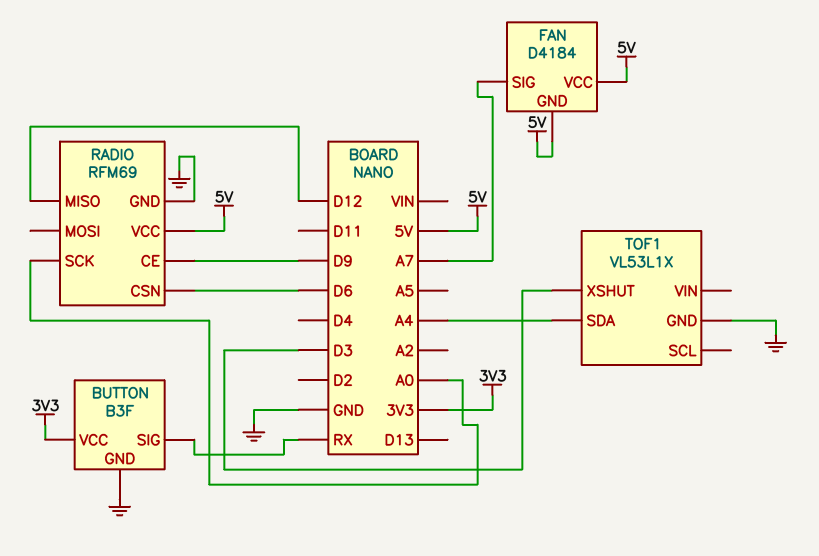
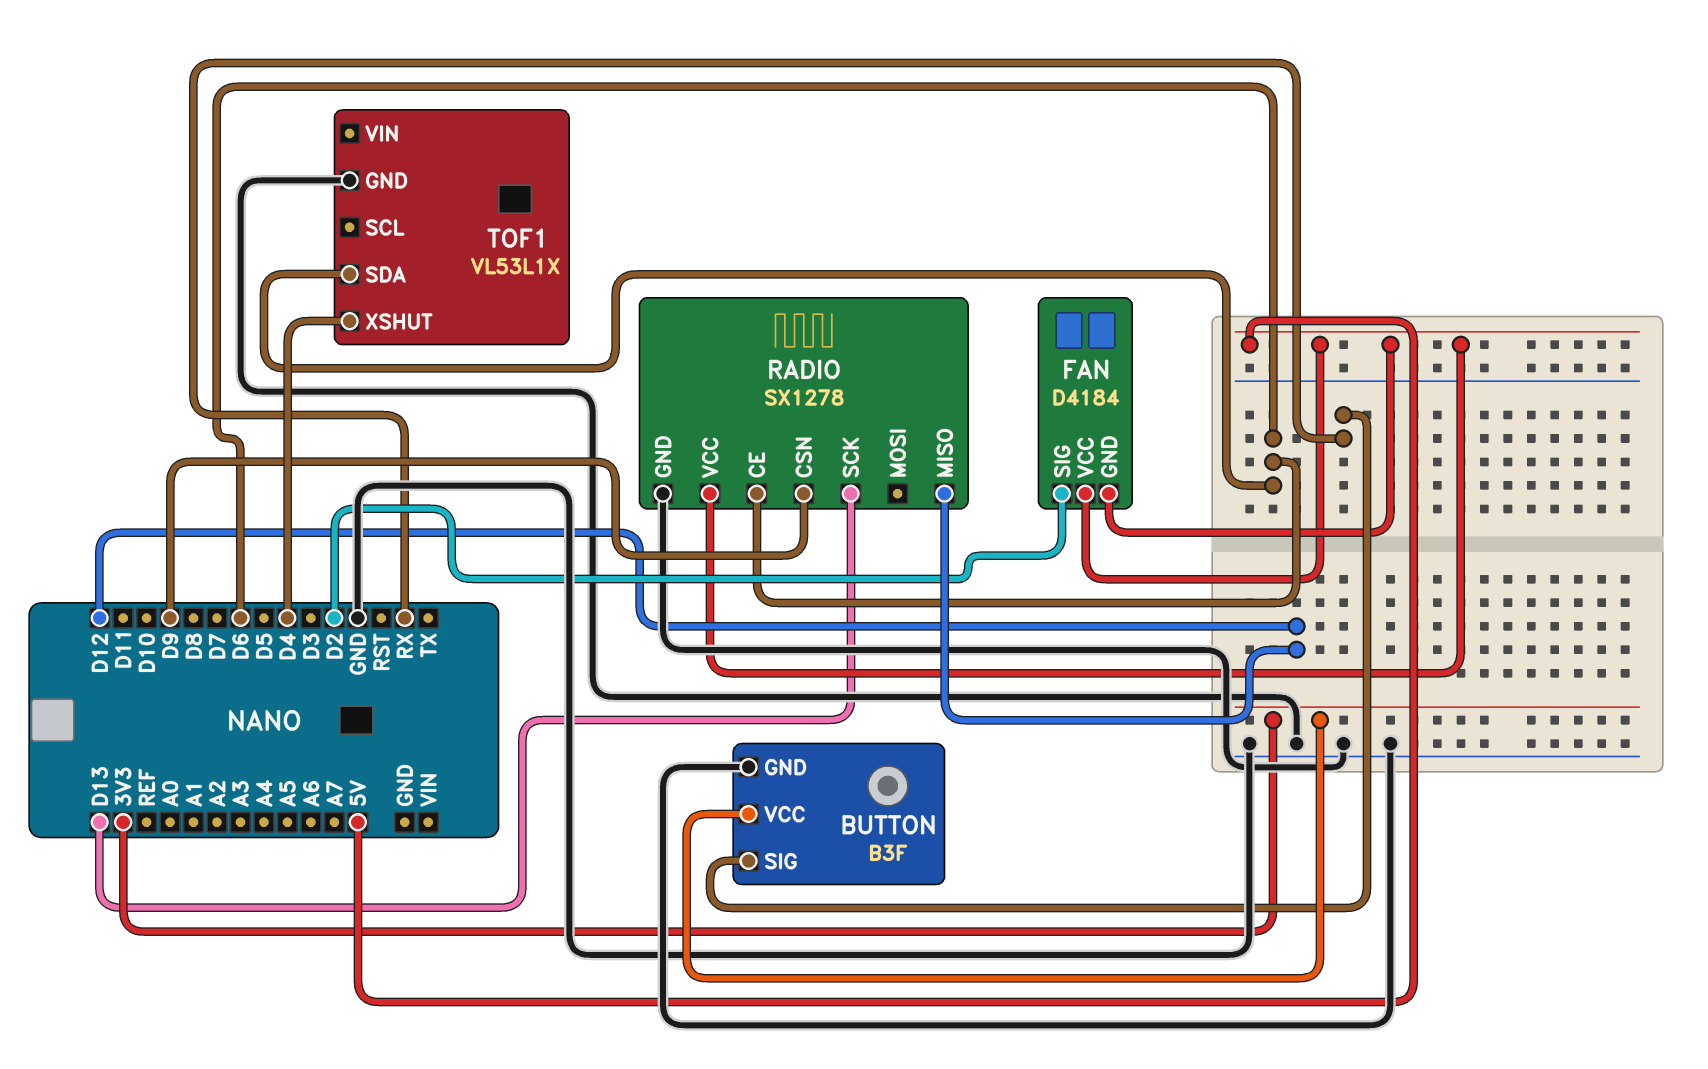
FAN pin SIG: A7 -> D2
RADIO: RFM69 -> SX1278
RADIO pin CE: D9 -> D6
RADIO pin CSN: D6 -> D9
RADIO pin SCK: A0 -> D13
TOF1 pin SDA: A4 -> D6
TOF1 pin XSHUT: D3 -> D4

